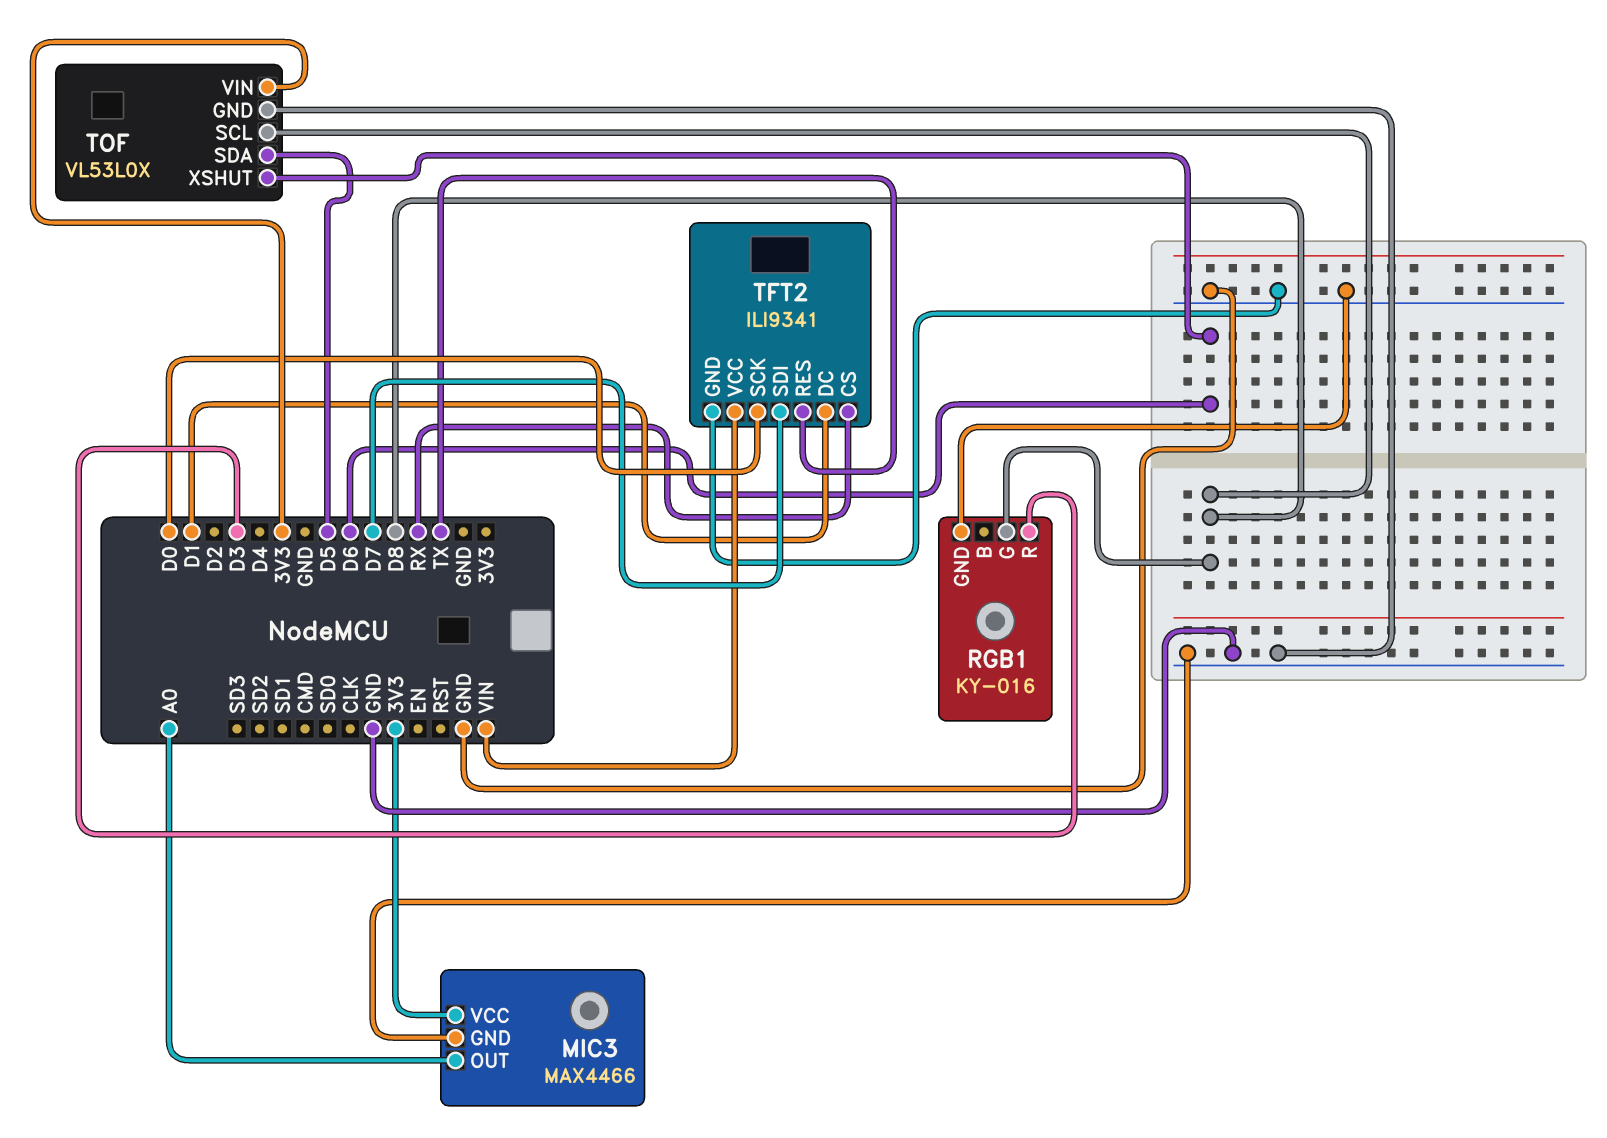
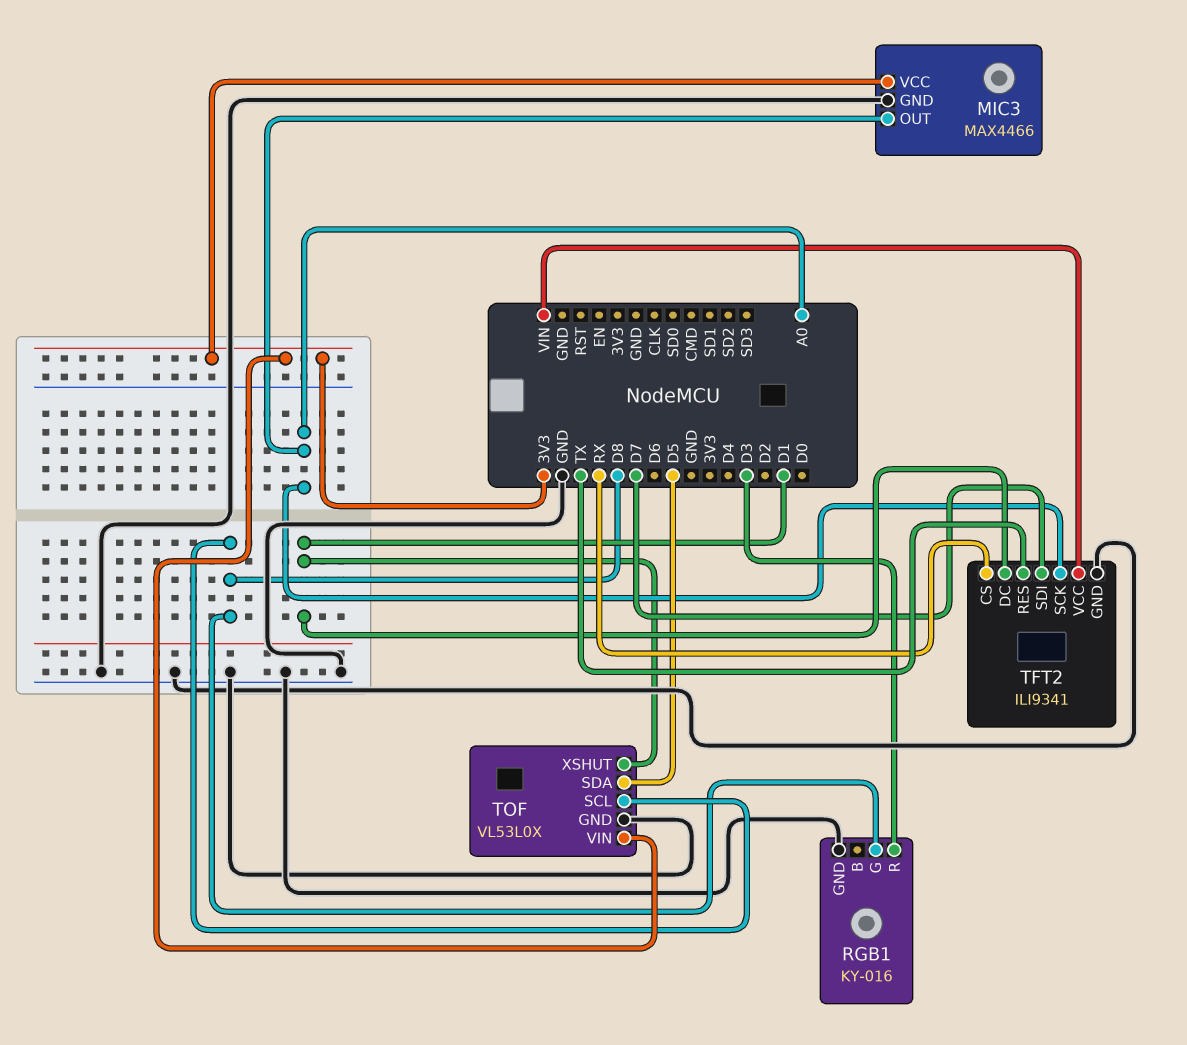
TFT2 pin SCK: D0 -> A0
TOF pin XSHUT: D6 -> D1

